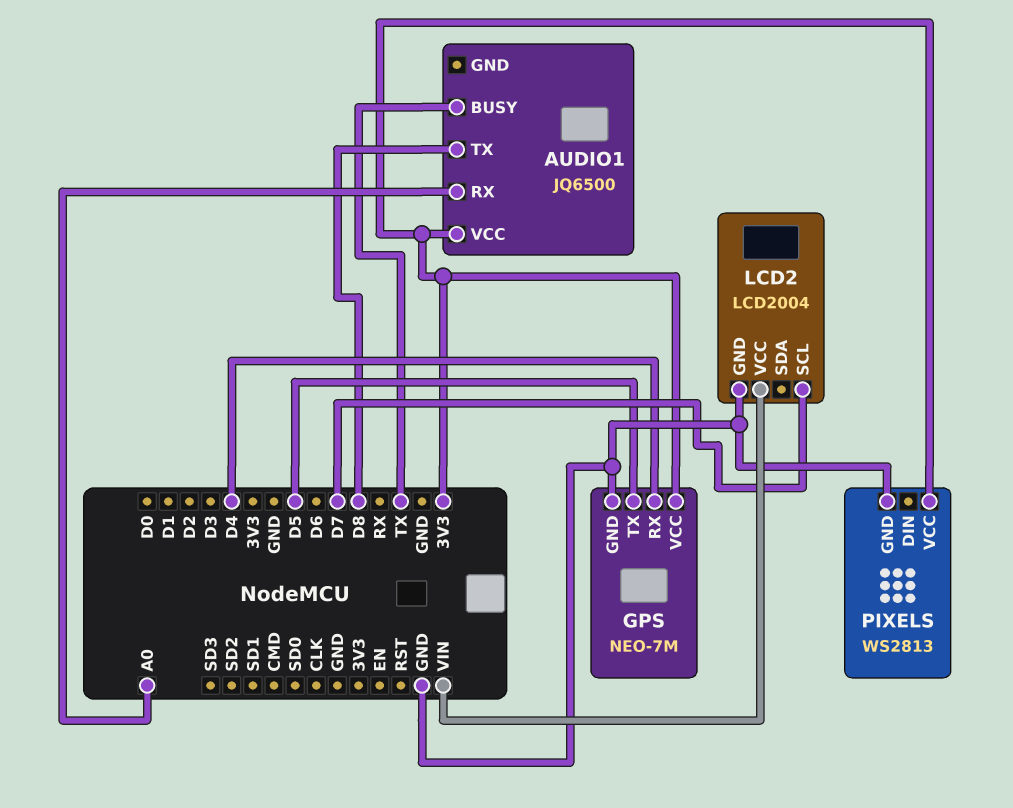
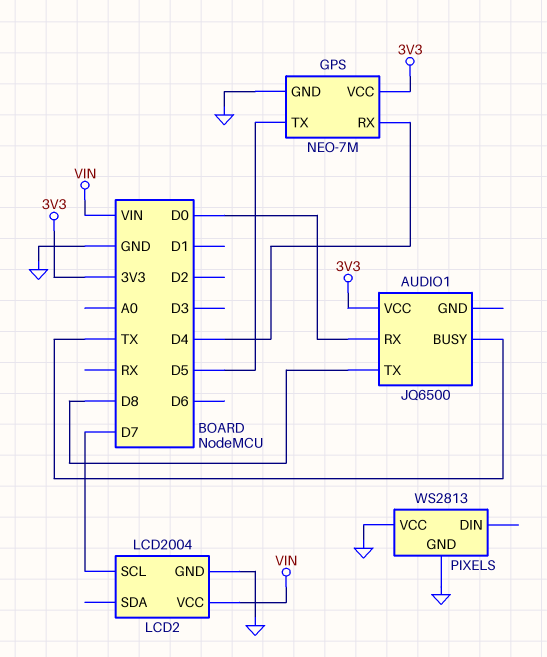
AUDIO1 pin RX: A0 -> D0
PIXELS pin VCC: 3V3 -> GND

